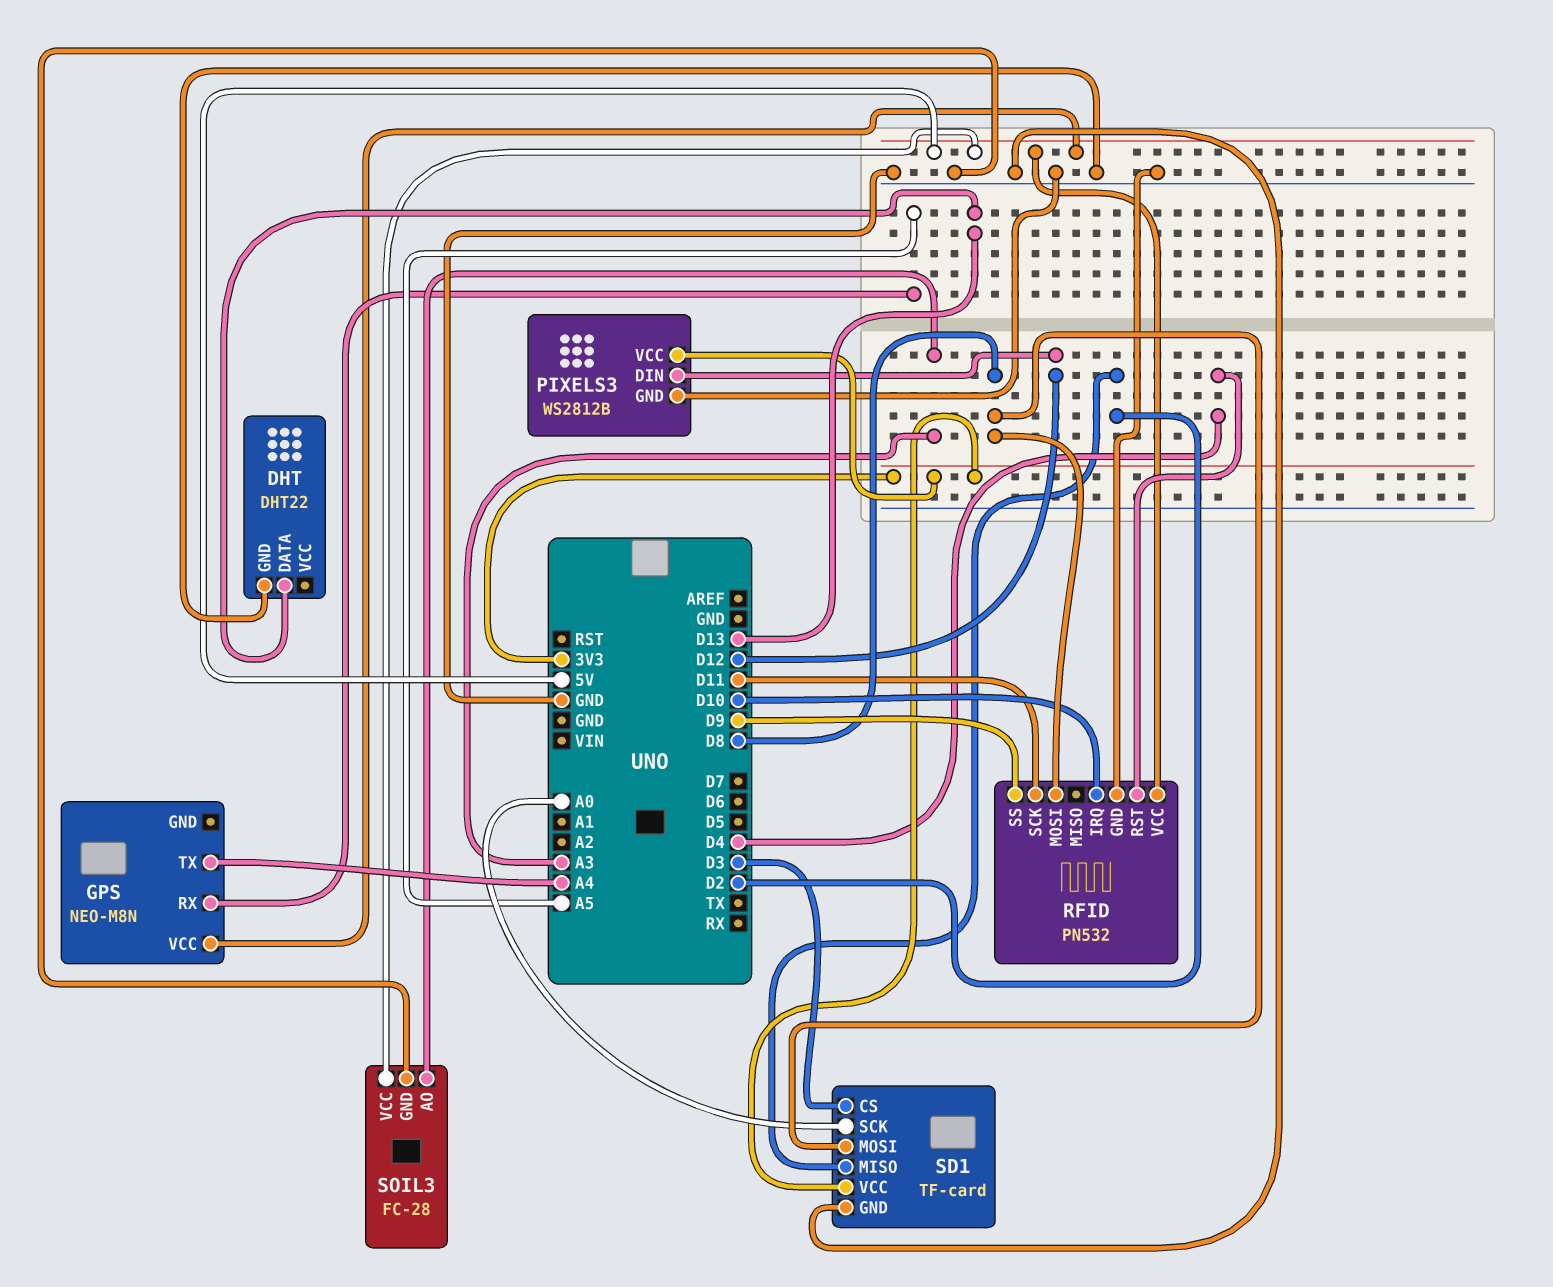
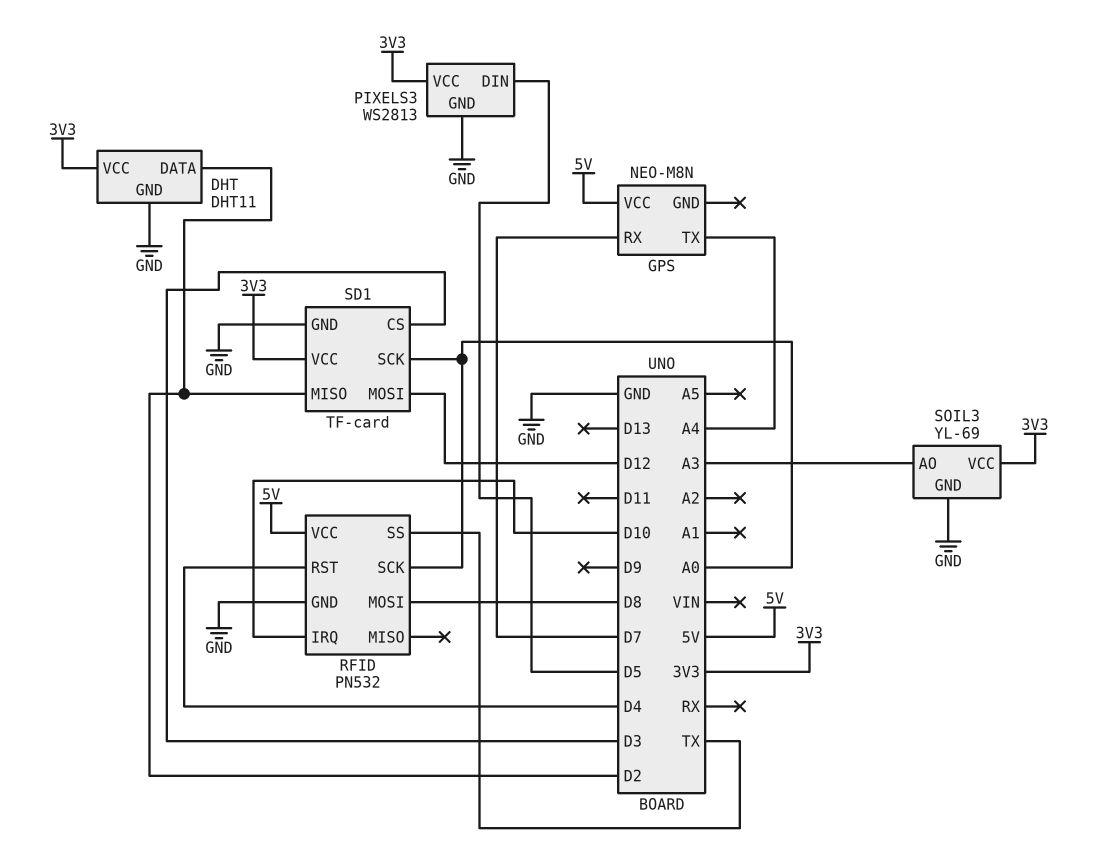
DHT: DHT22 -> DHT11
DHT pin DATA: D13 -> D2
DHT pin VCC: none -> 3V3
GPS pin RX: A5 -> D7
PIXELS3: WS2812B -> WS2813
PIXELS3 pin DIN: D12 -> D5
RFID pin SCK: D11 -> A0
RFID pin SS: D9 -> TX
SD1 pin MOSI: D8 -> D12
SOIL3: FC-28 -> YL-69
SOIL3 pin VCC: 5V -> 3V3

